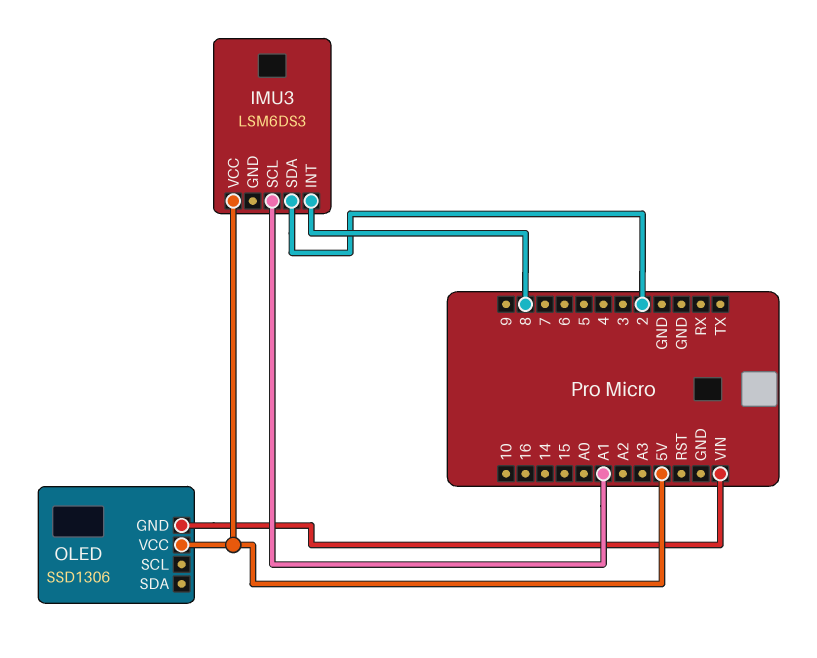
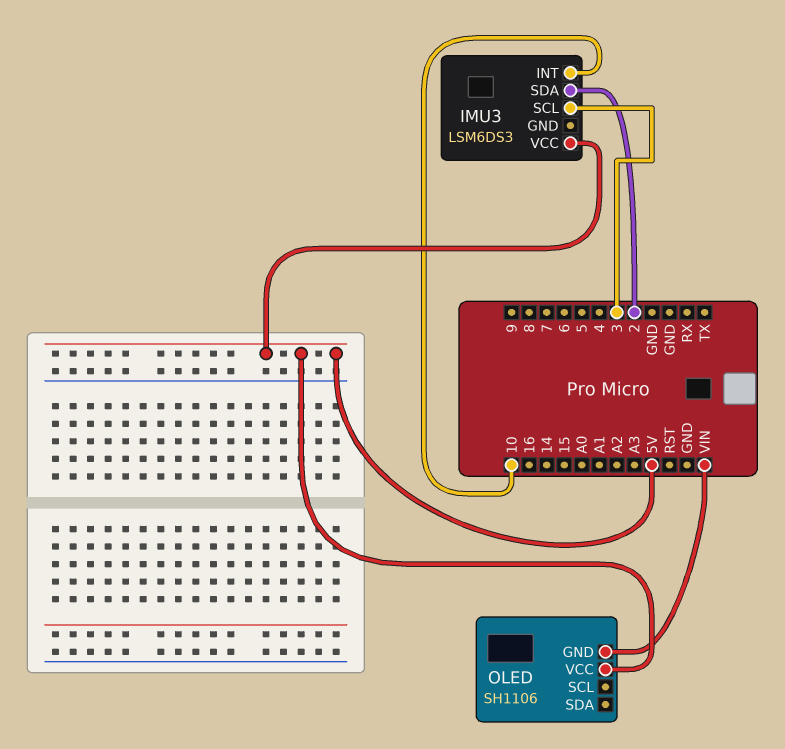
IMU3 pin INT: 8 -> 10
IMU3 pin SCL: A1 -> 3
OLED: SSD1306 -> SH1106

